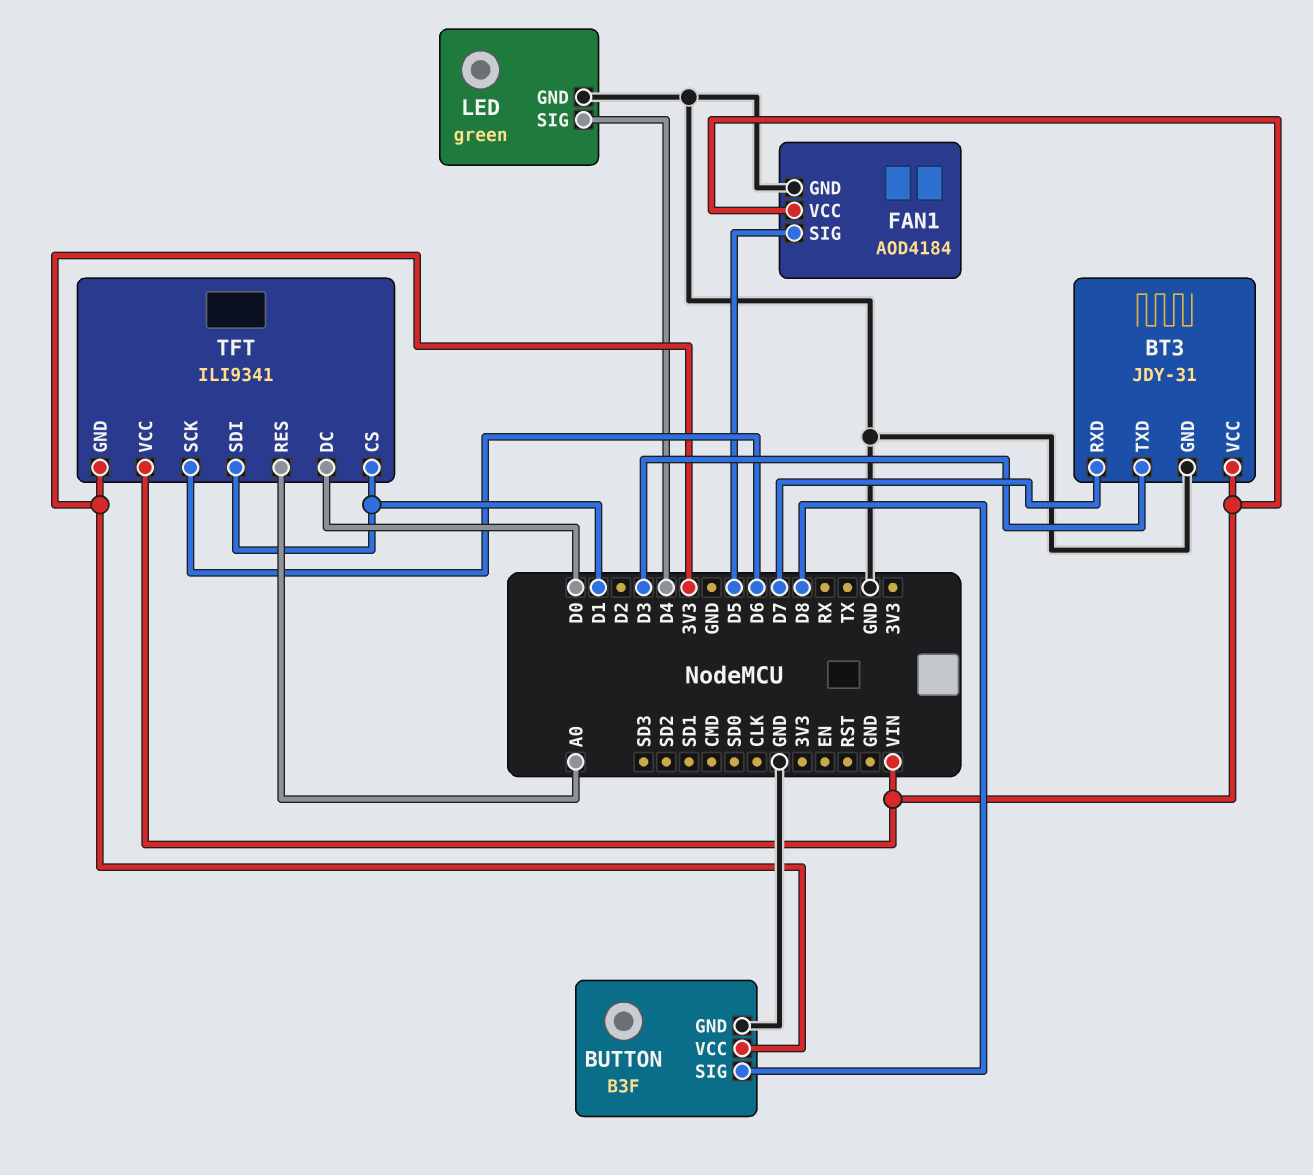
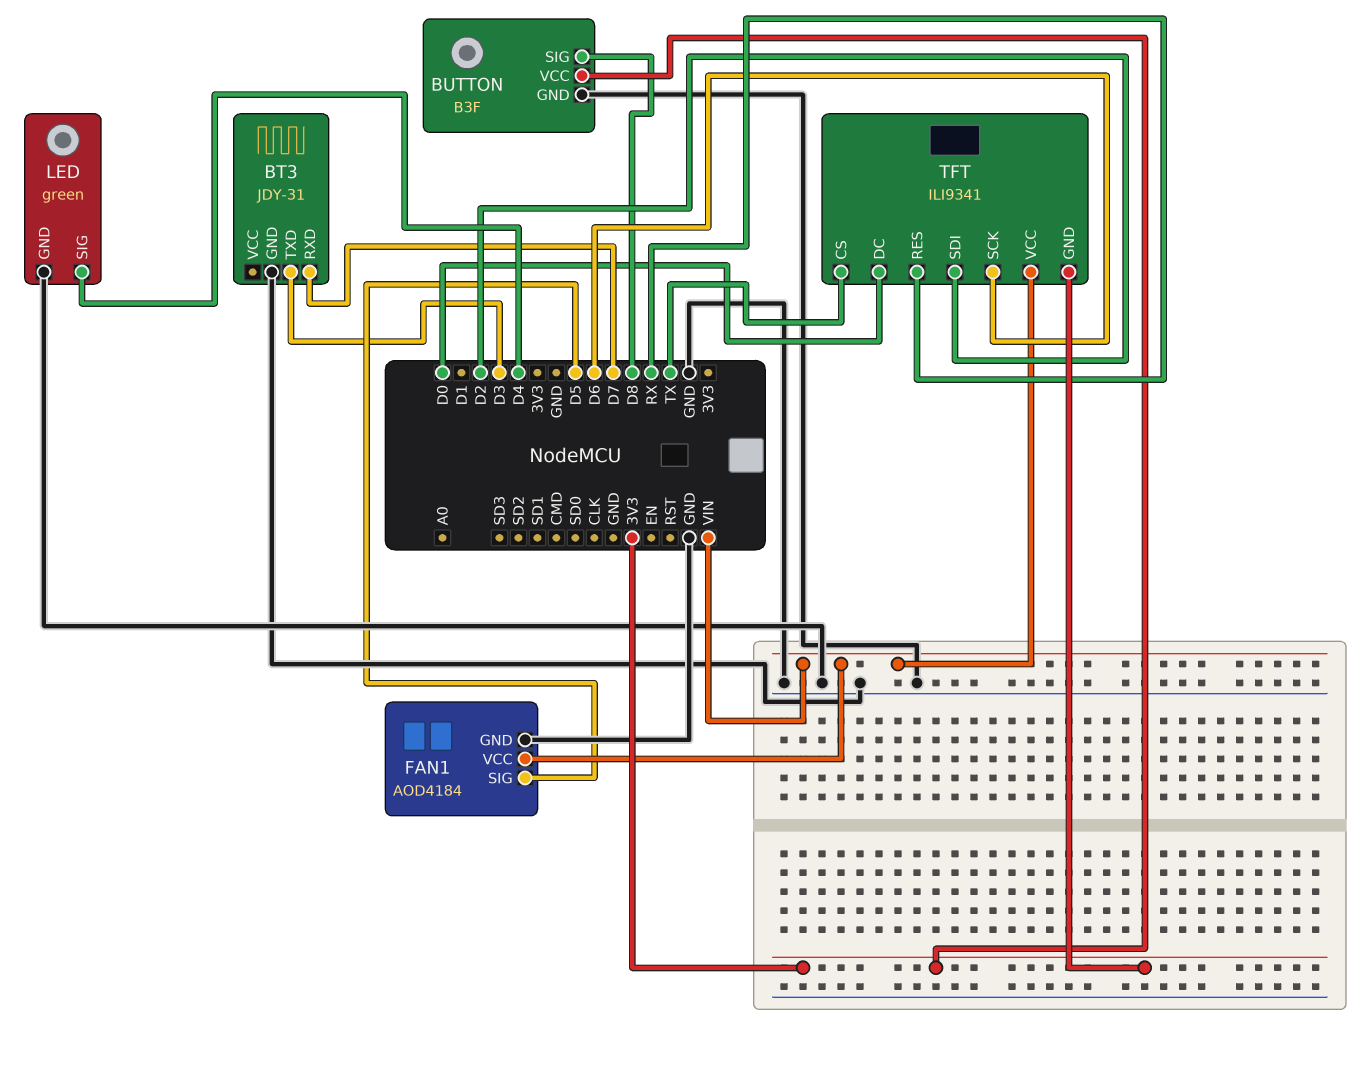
BT3 pin VCC: VIN -> none
TFT pin CS: D1 -> TX
TFT pin RES: A0 -> RX
TFT pin SDI: D1 -> D2

